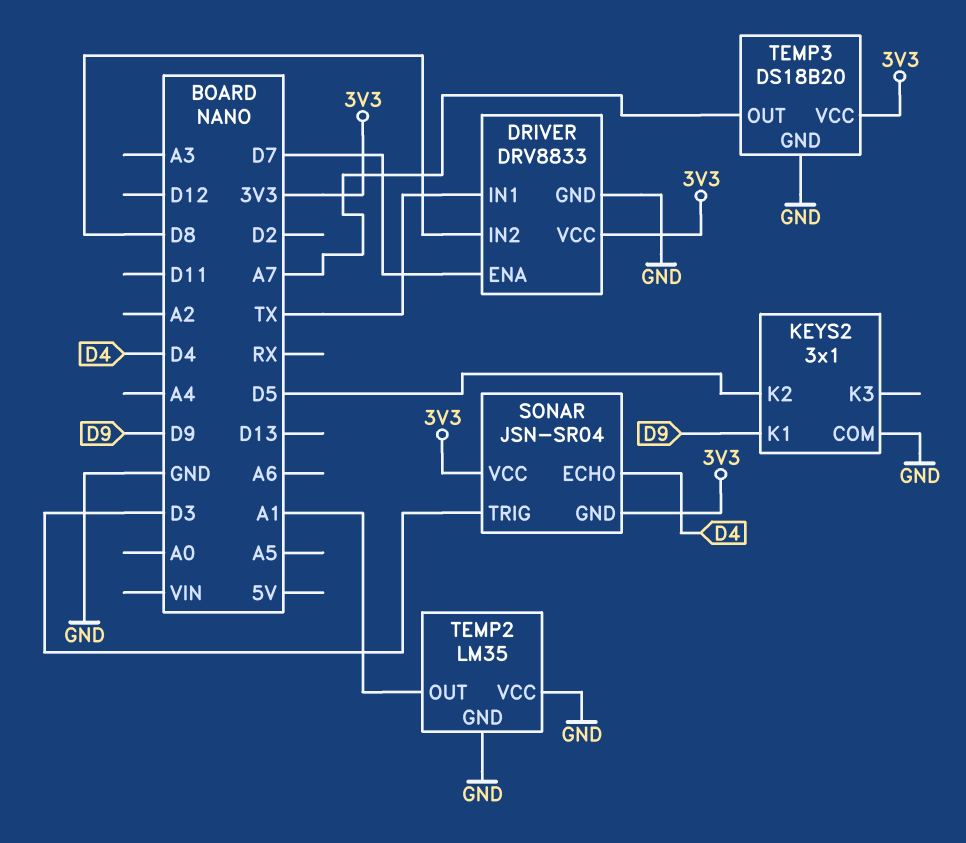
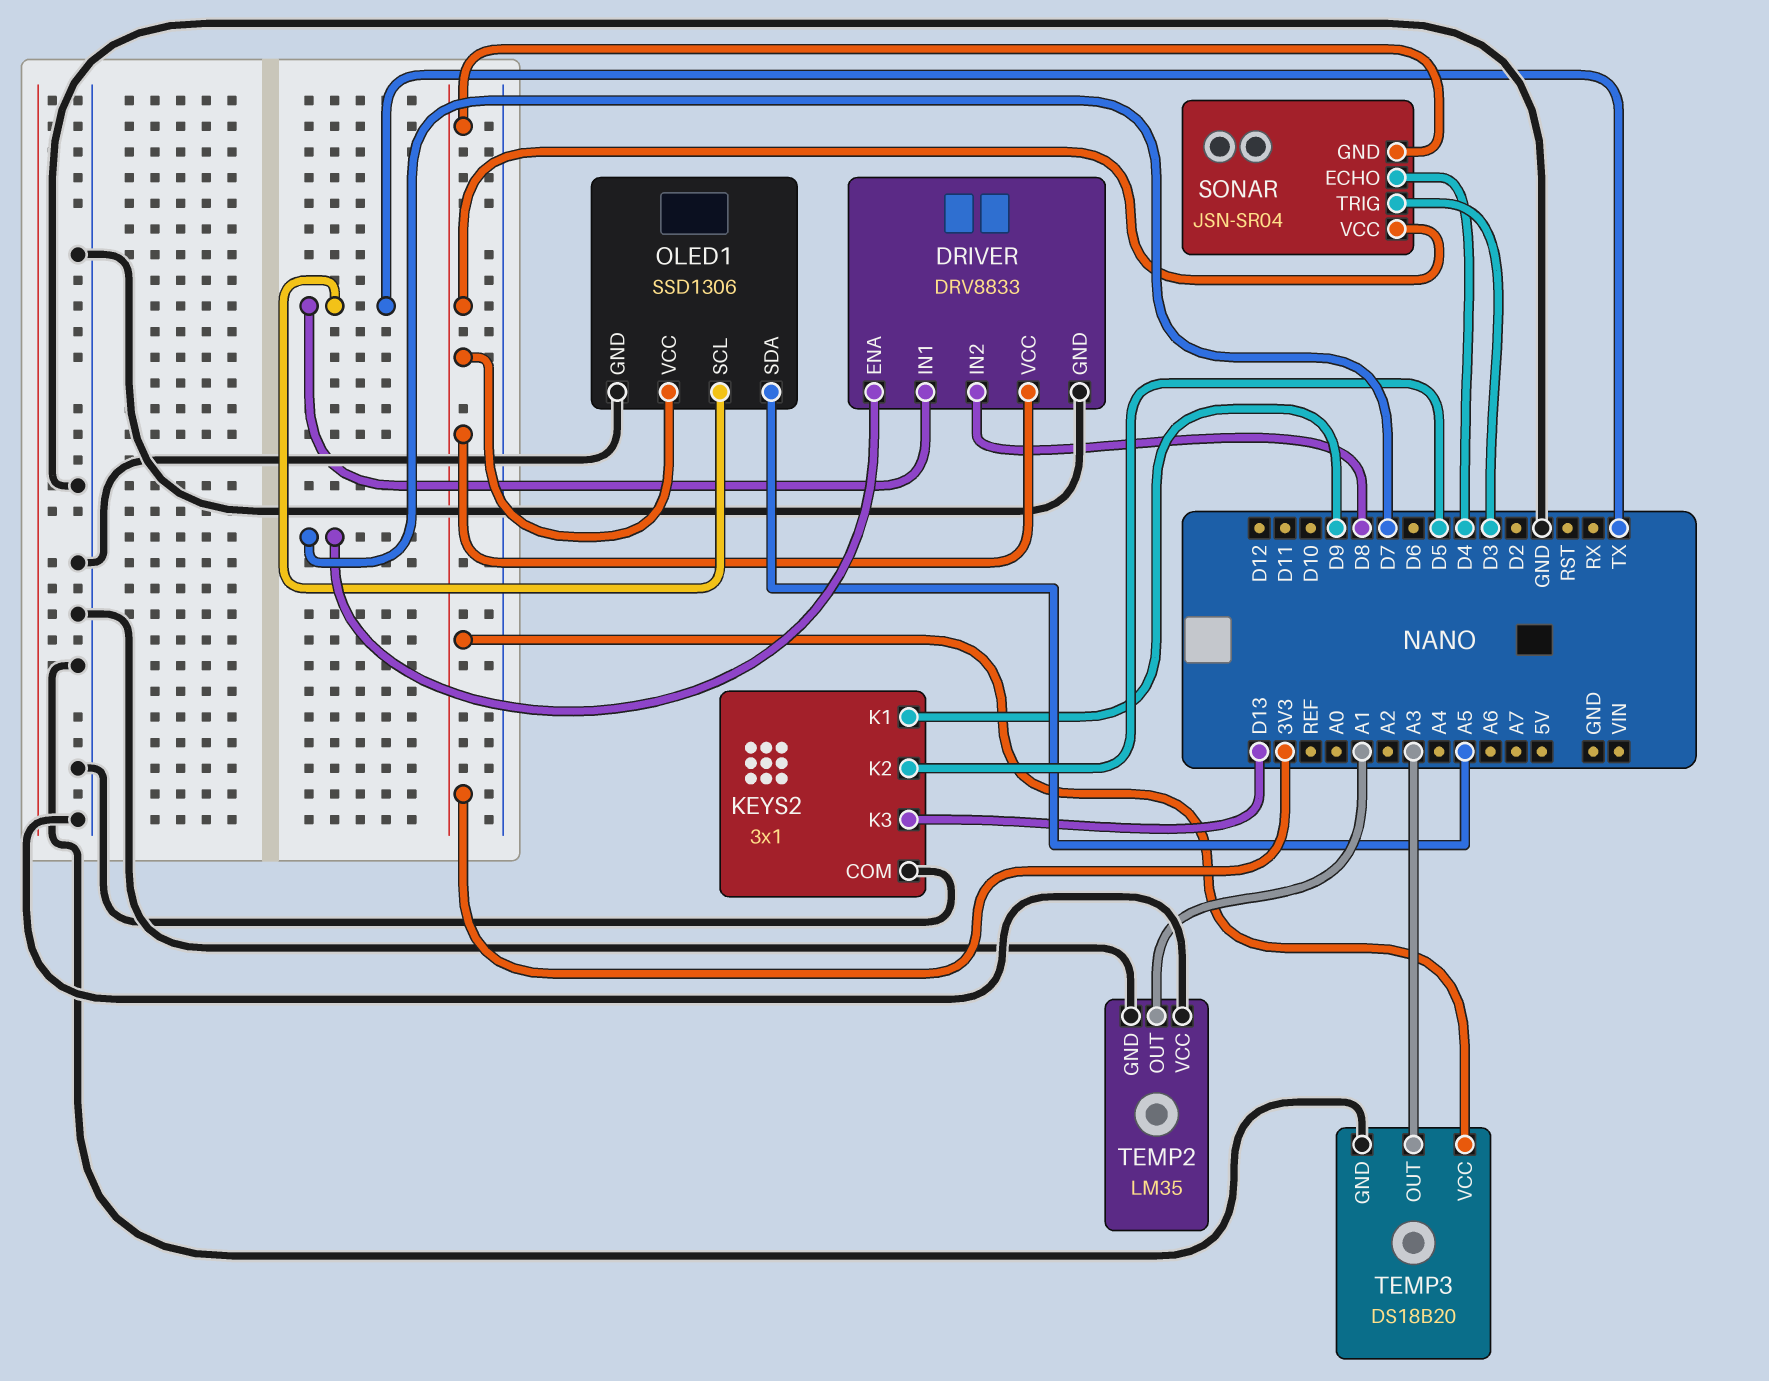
KEYS2 pin K3: none -> D13
OLED1: none -> SSD1306
OLED1 pin GND: none -> GND
OLED1 pin SCL: none -> TX
OLED1 pin SDA: none -> A5
OLED1 pin VCC: none -> 3V3
TEMP3 pin OUT: A7 -> A3

